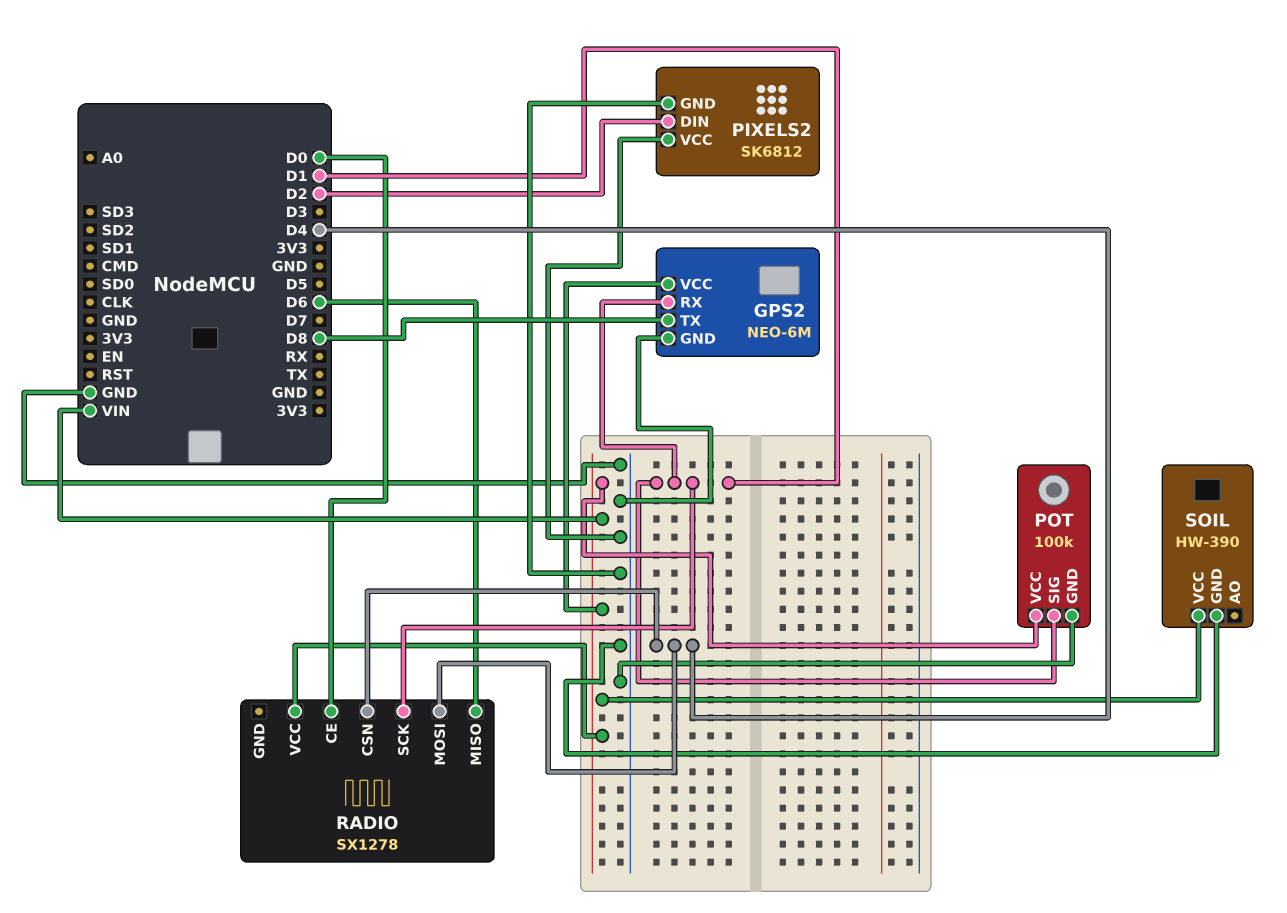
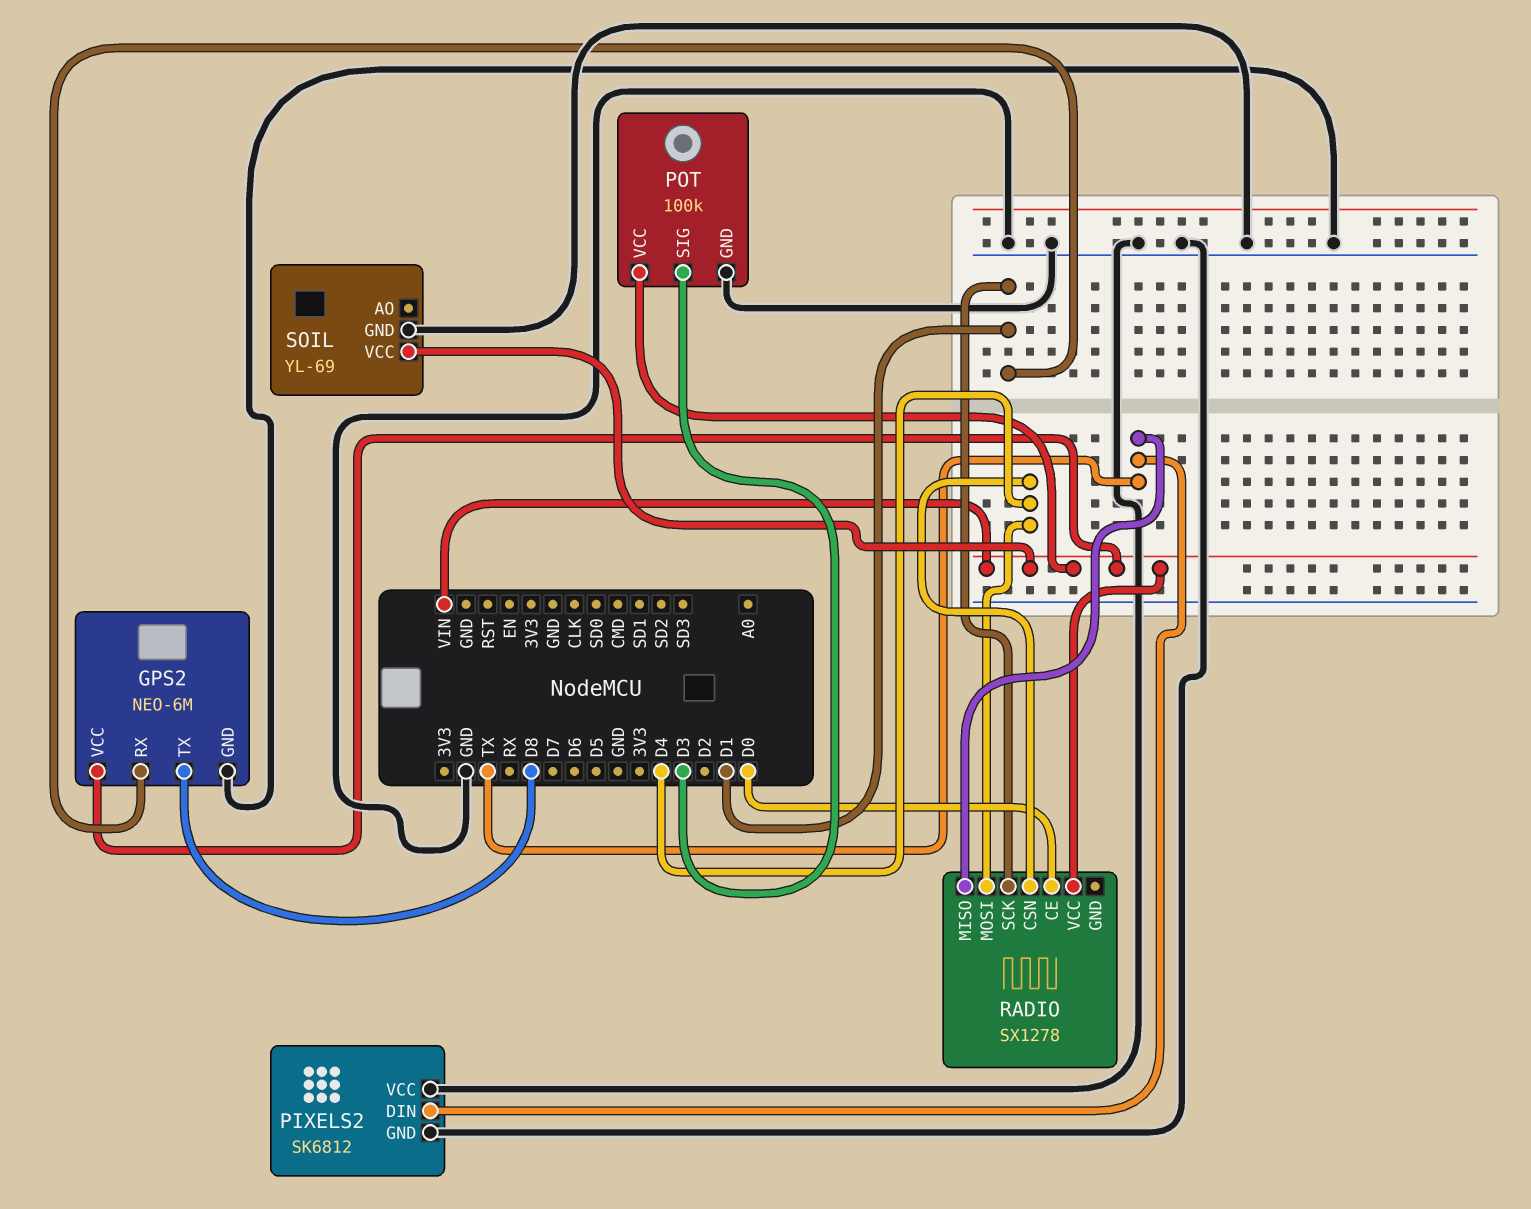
PIXELS2 pin DIN: D2 -> TX
POT pin SIG: D1 -> D3
RADIO pin MISO: D6 -> TX
SOIL: HW-390 -> YL-69

